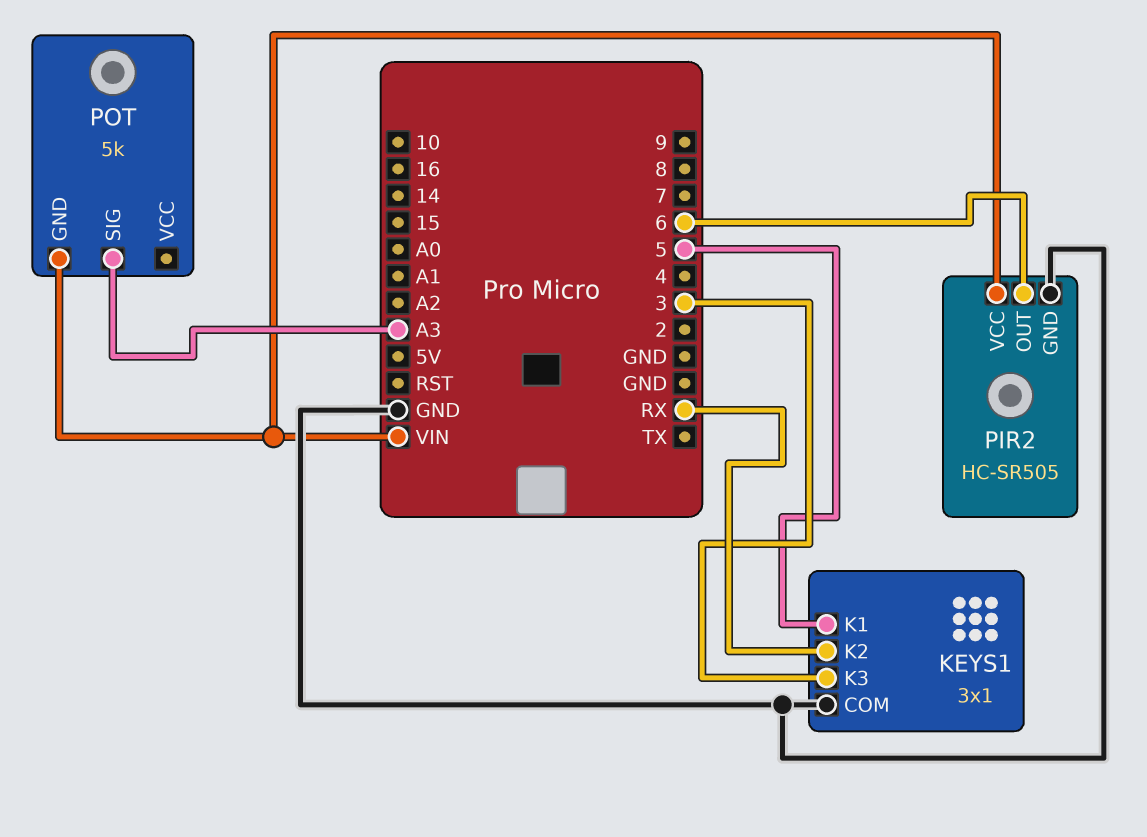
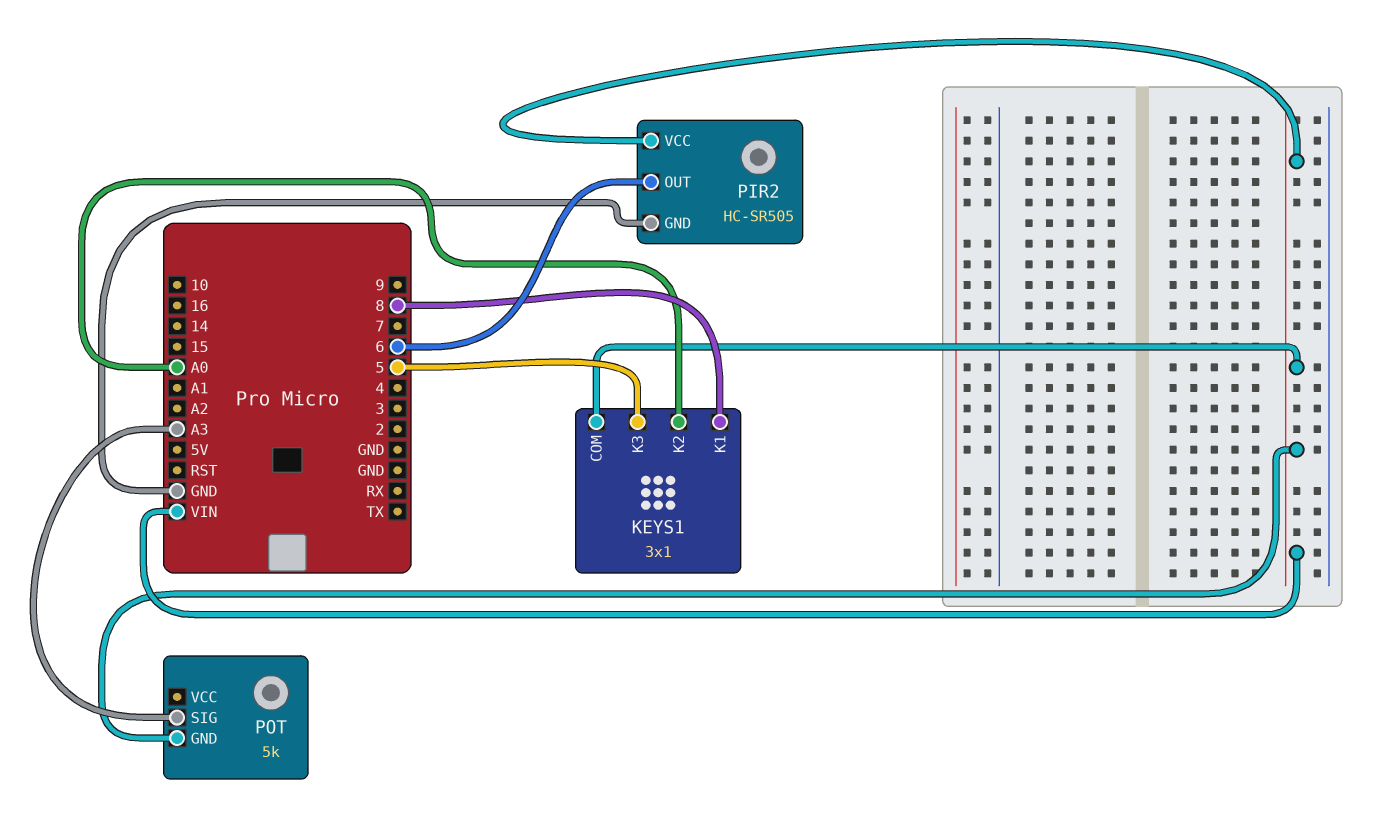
KEYS1 pin COM: GND -> VIN
KEYS1 pin K1: 5 -> 8
KEYS1 pin K2: RX -> A0
KEYS1 pin K3: 3 -> 5

